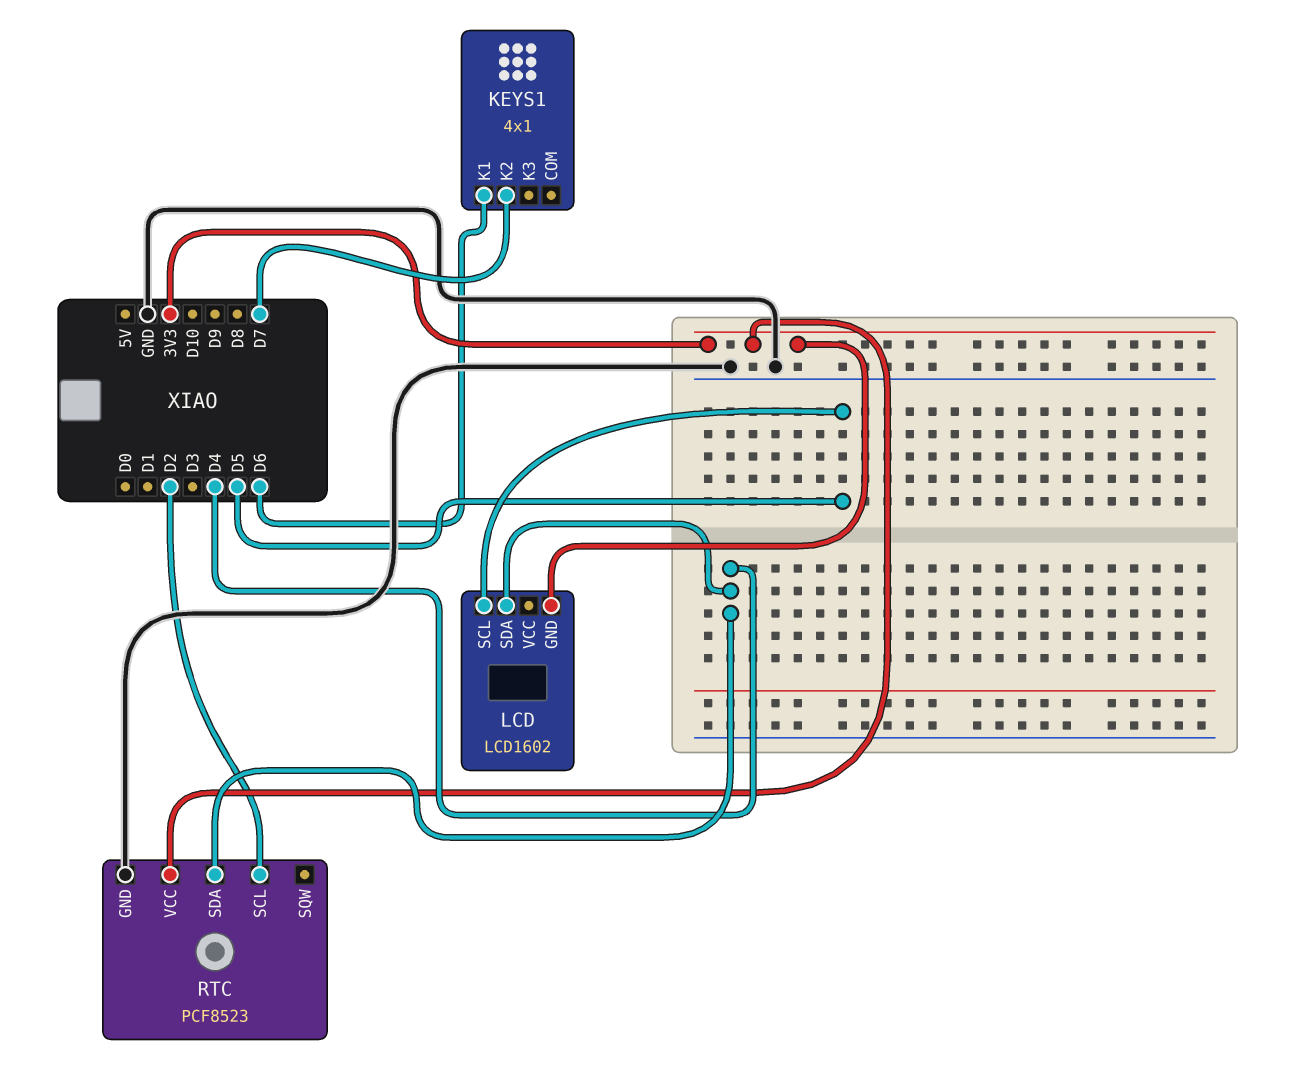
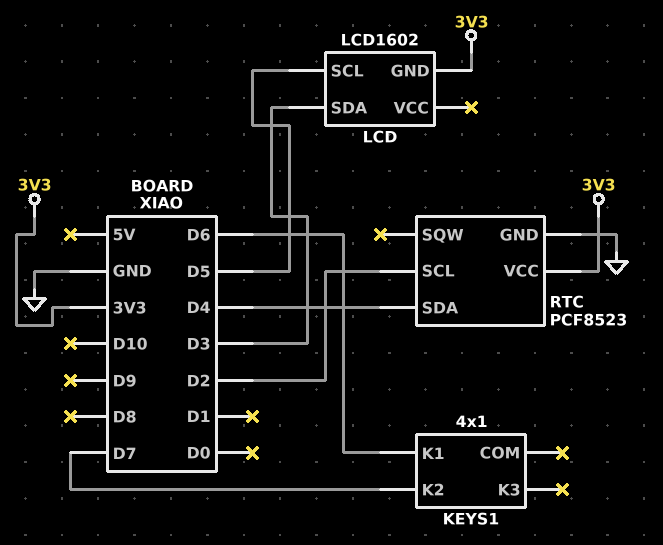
LCD pin SDA: D4 -> D3

